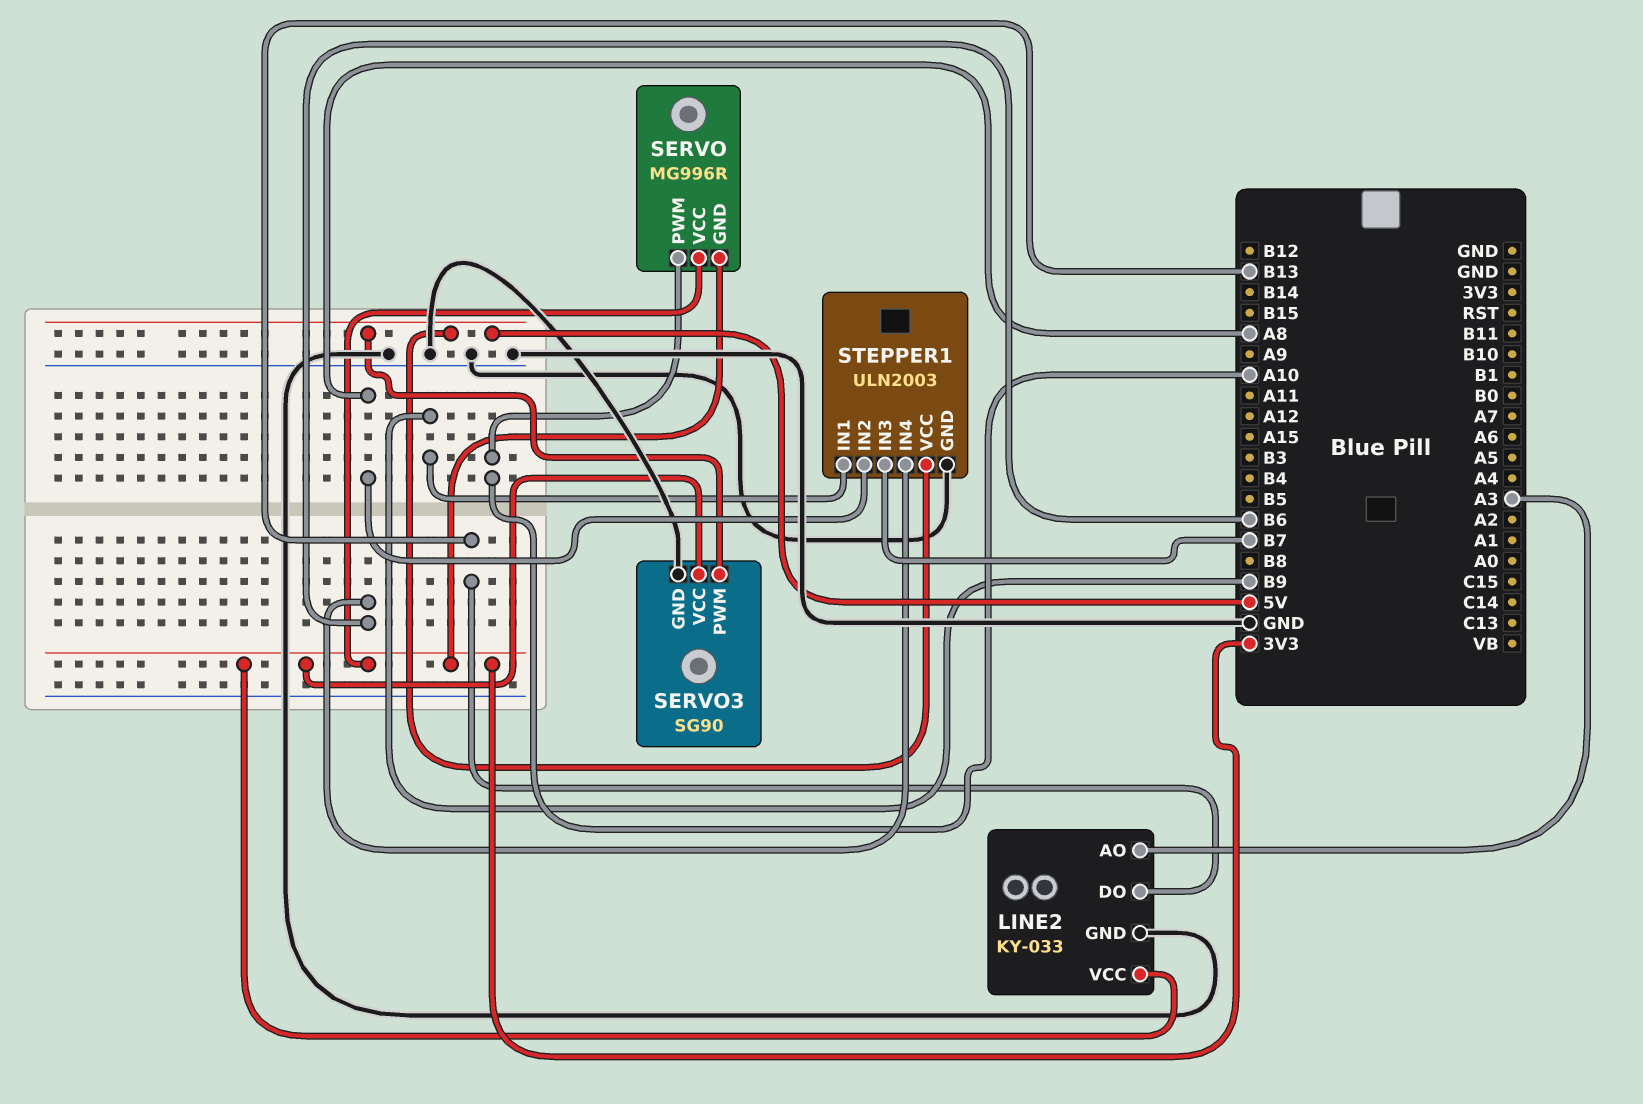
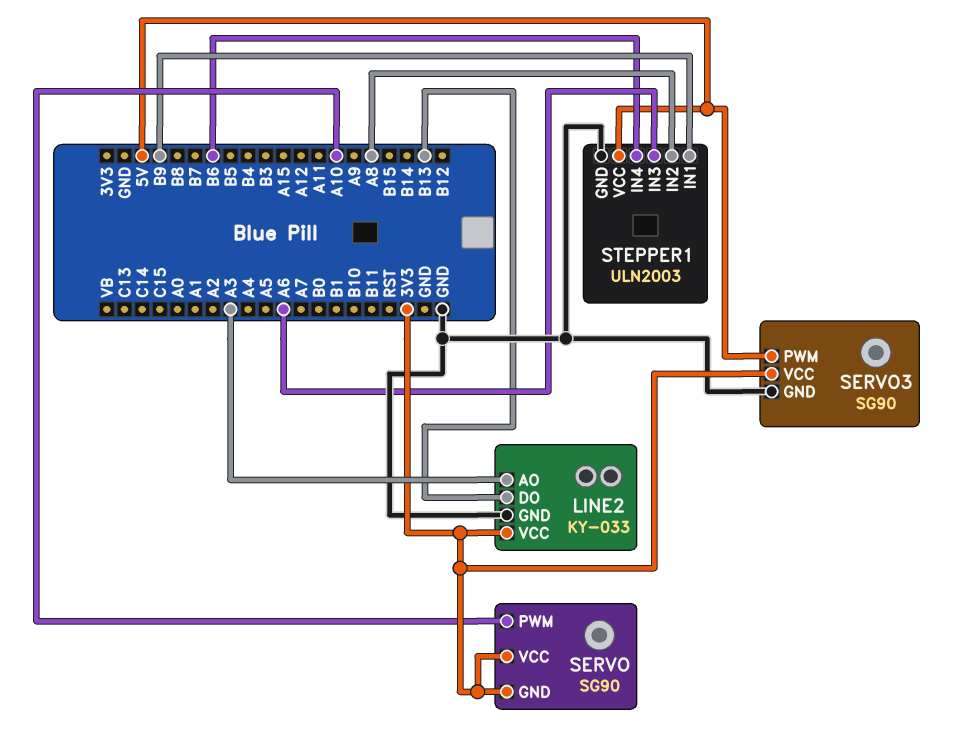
SERVO: MG996R -> SG90
STEPPER1 pin IN3: B7 -> A6

